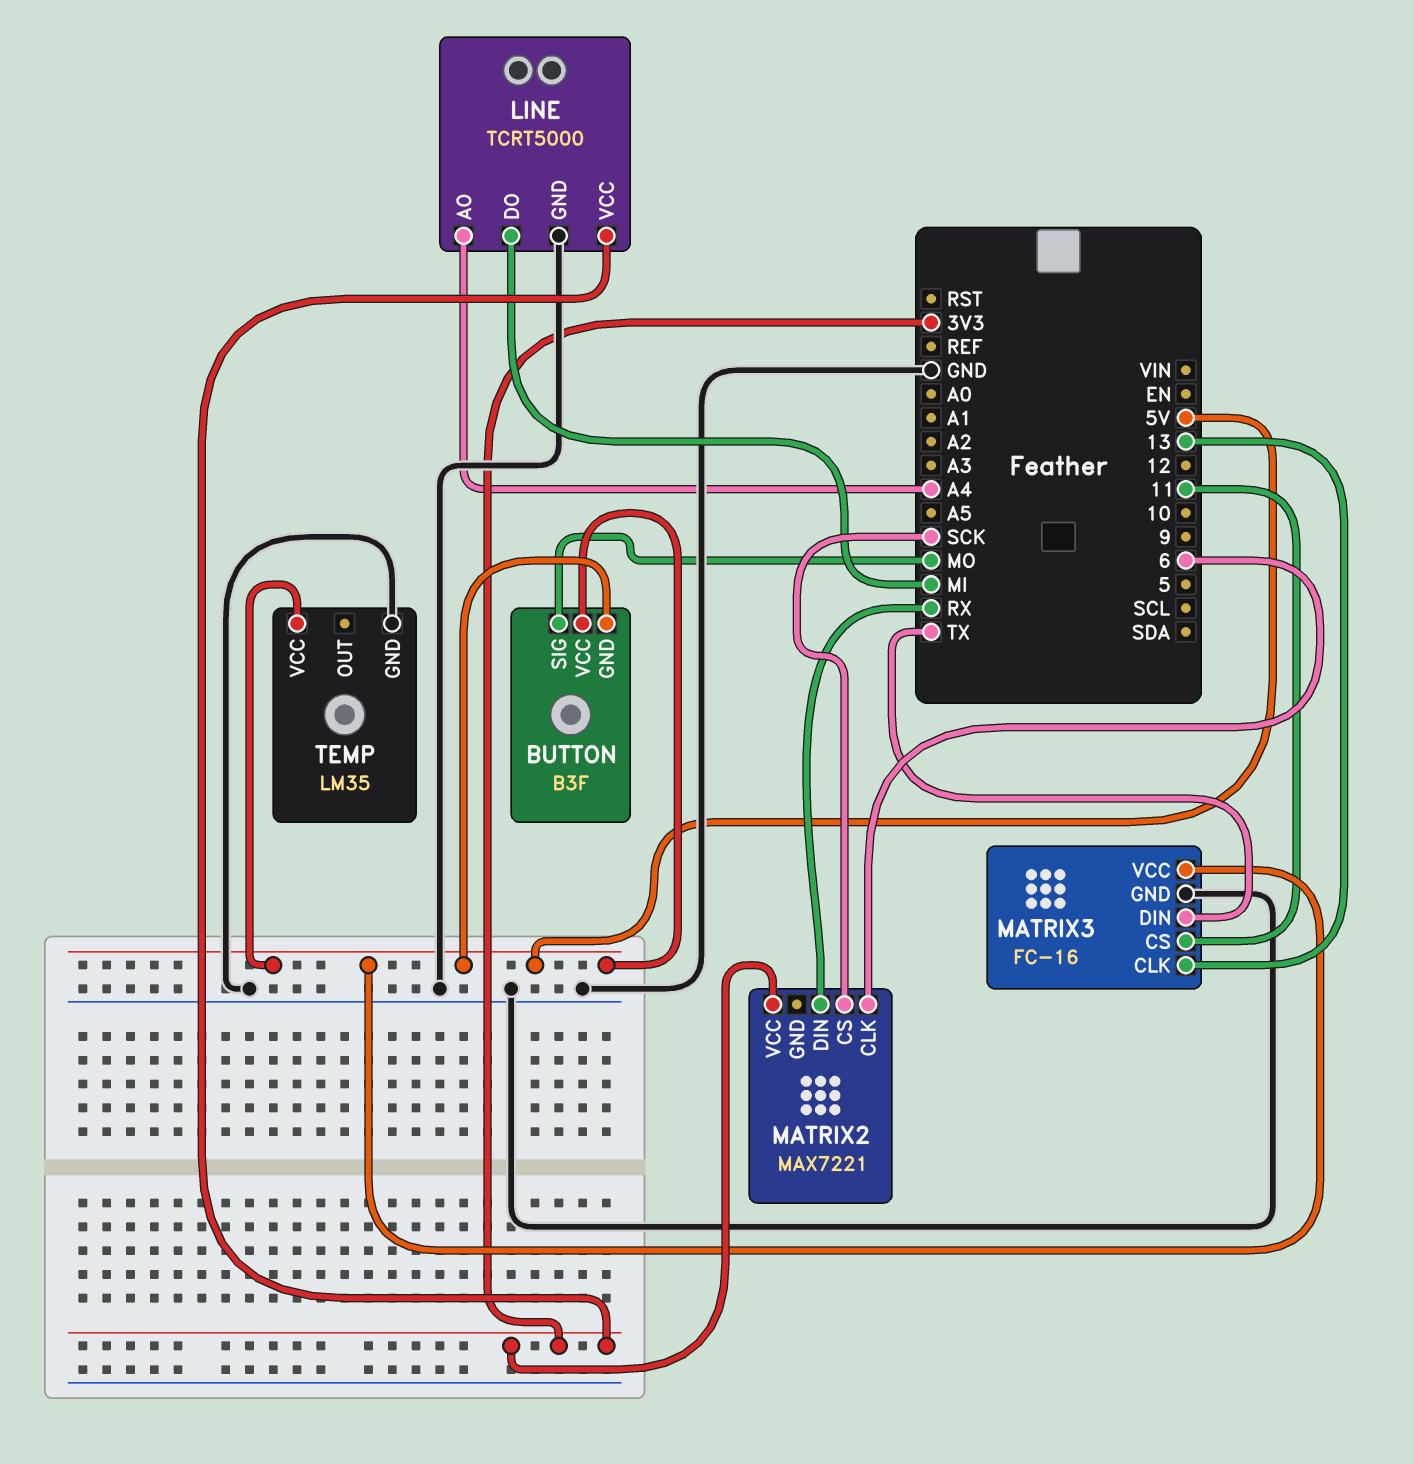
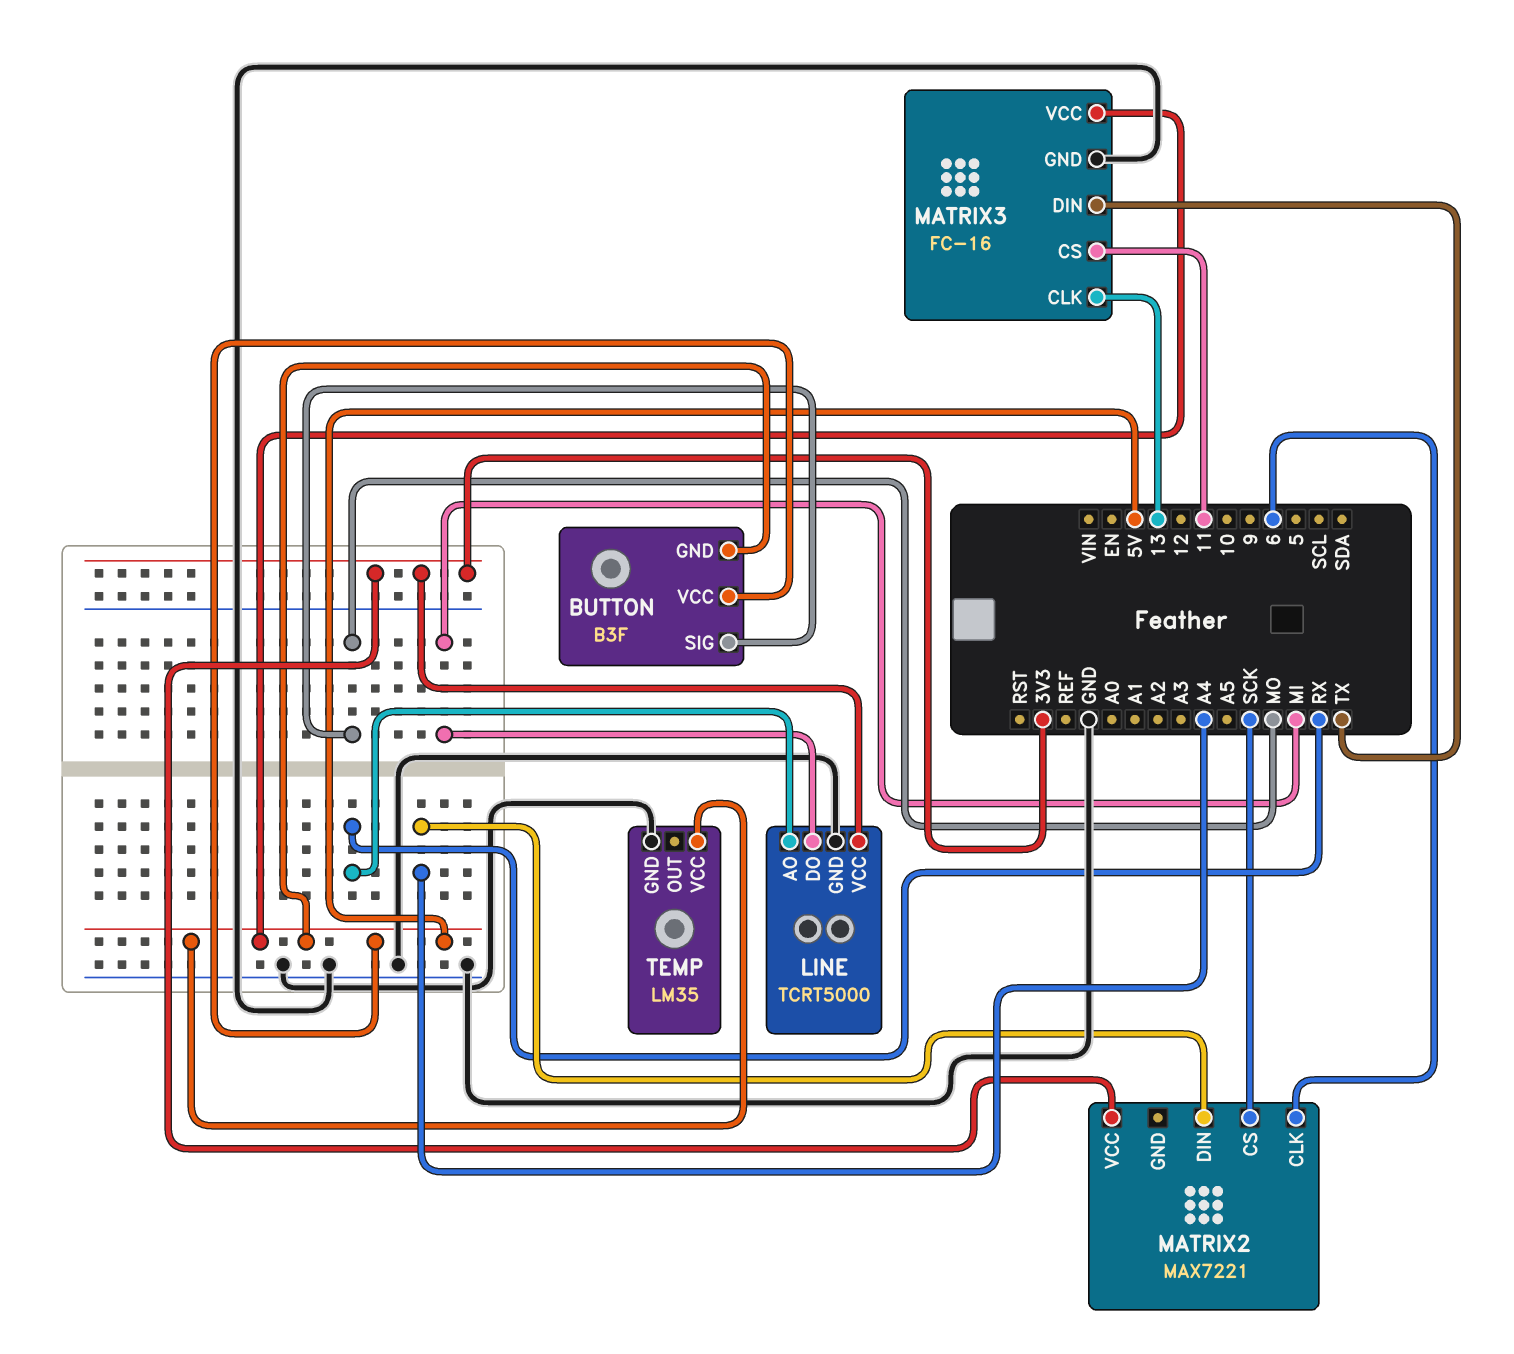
LINE pin AO: A4 -> RX
MATRIX2 pin DIN: RX -> A4

